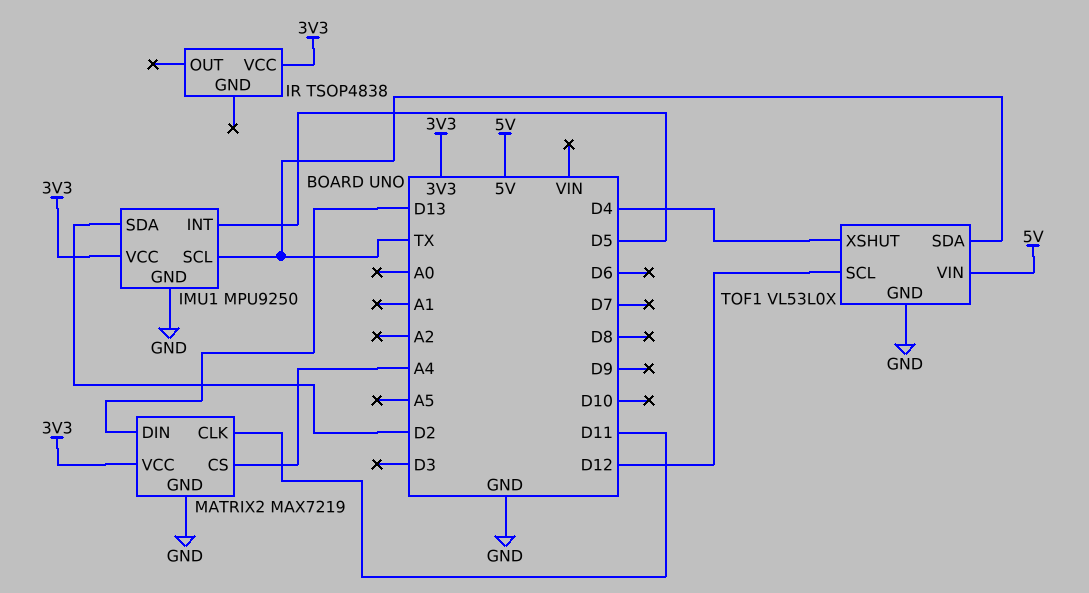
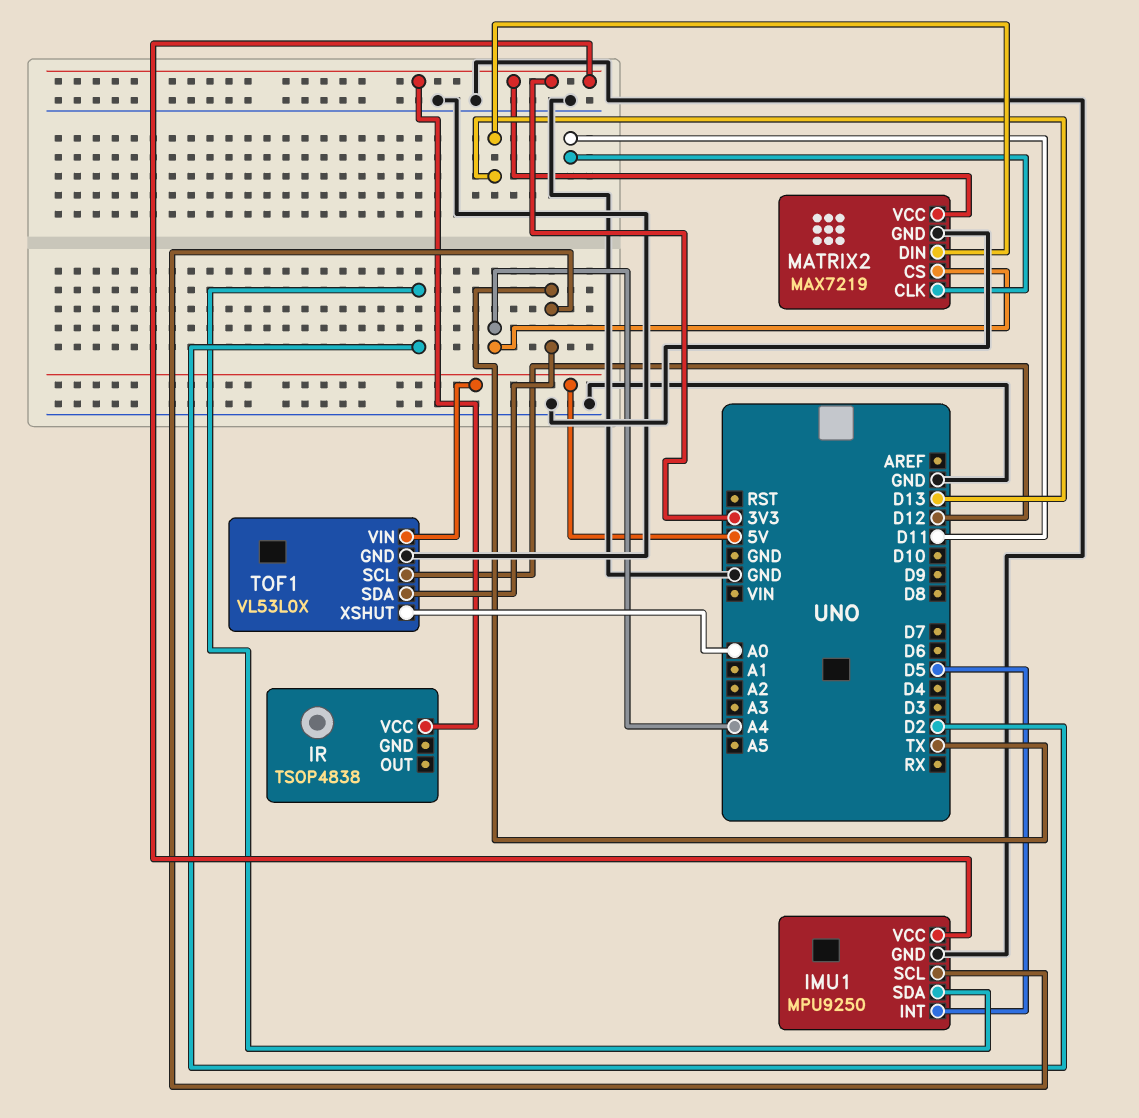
TOF1 pin XSHUT: D4 -> A0

